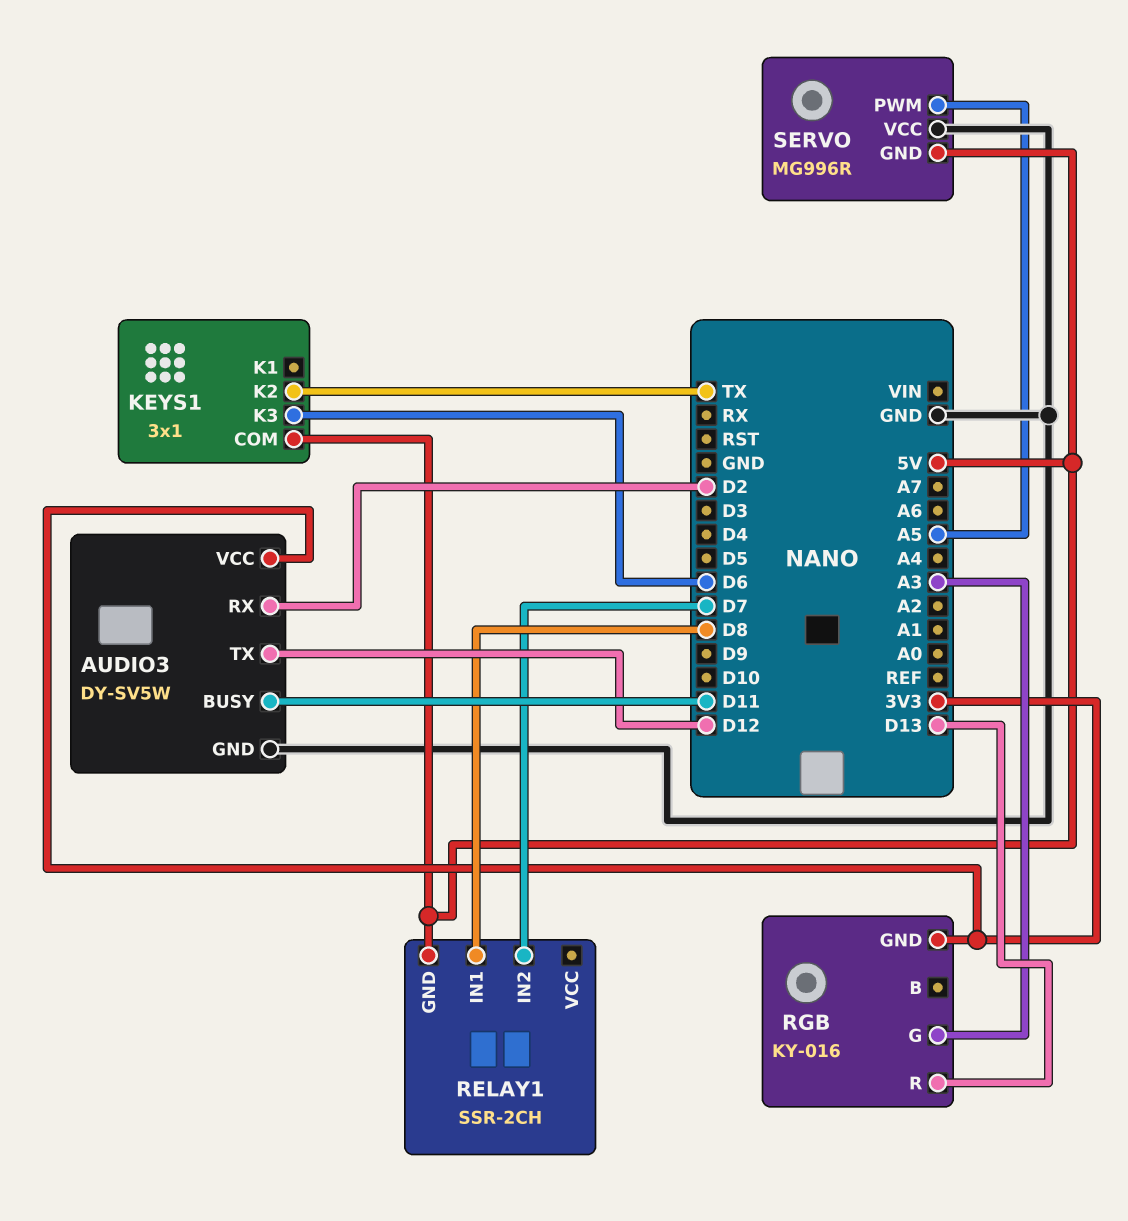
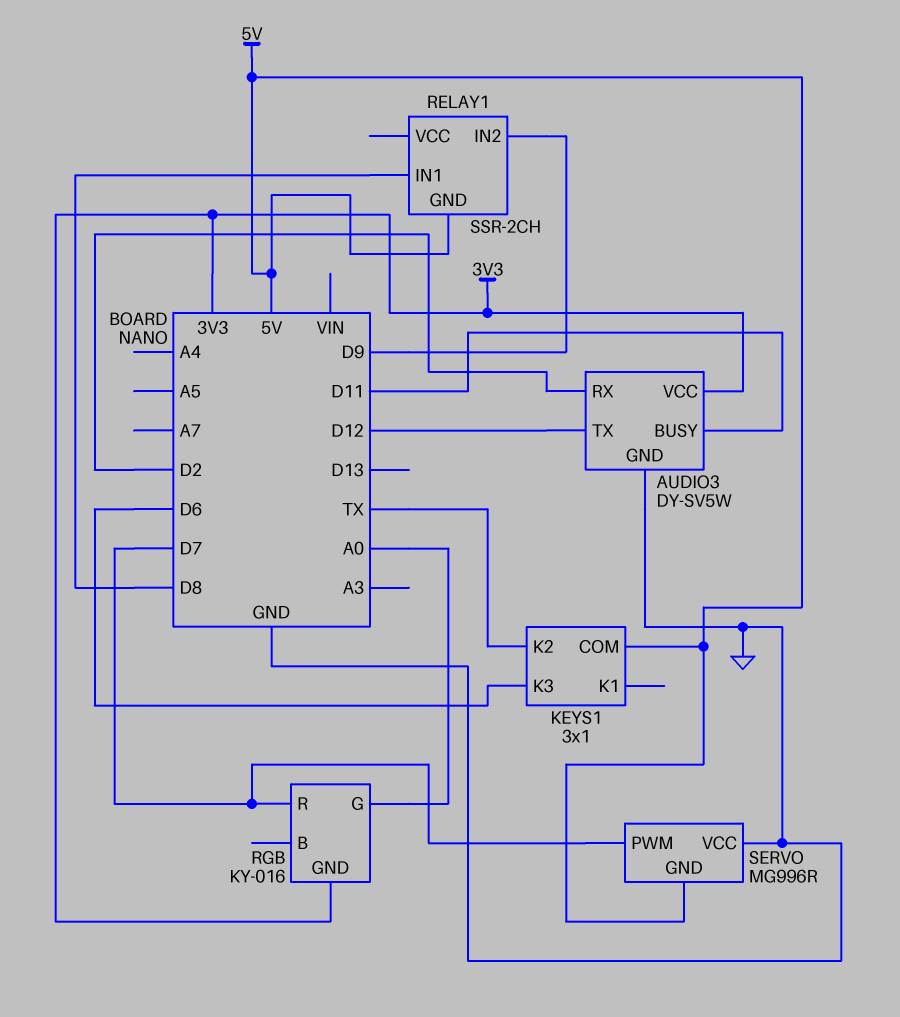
RELAY1 pin IN2: D7 -> D9
RGB pin G: A3 -> A0
RGB pin R: D13 -> D7
SERVO pin PWM: A5 -> D7

